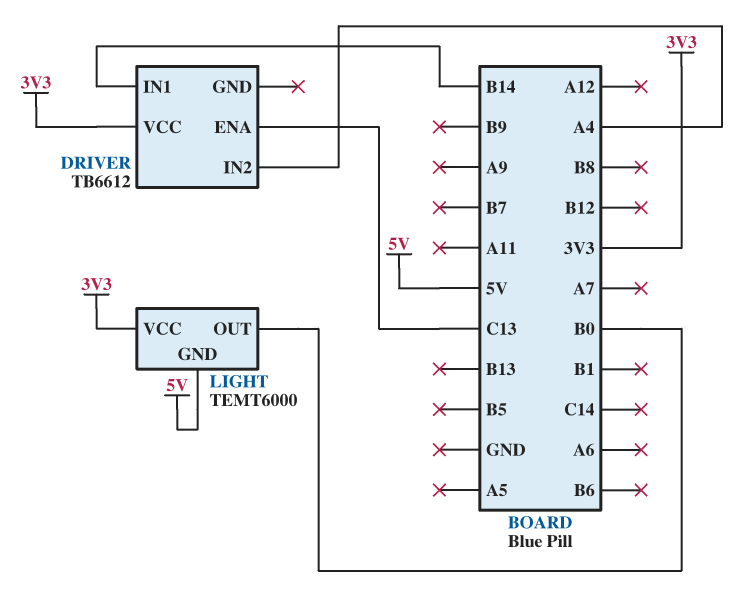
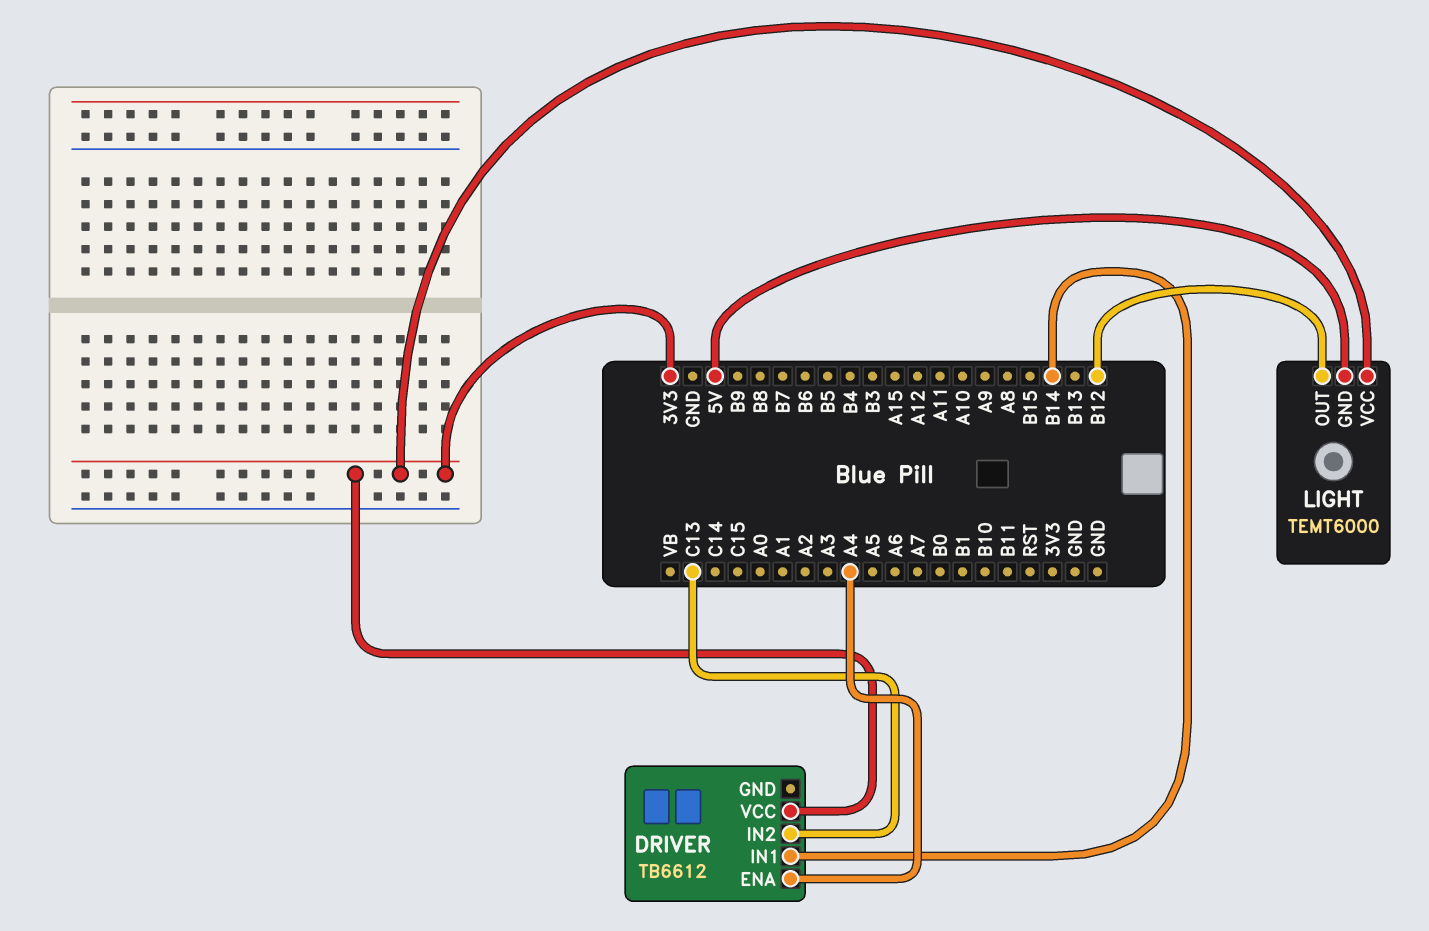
DRIVER pin ENA: C13 -> A4
DRIVER pin IN2: A4 -> C13
LIGHT pin OUT: B0 -> B12

